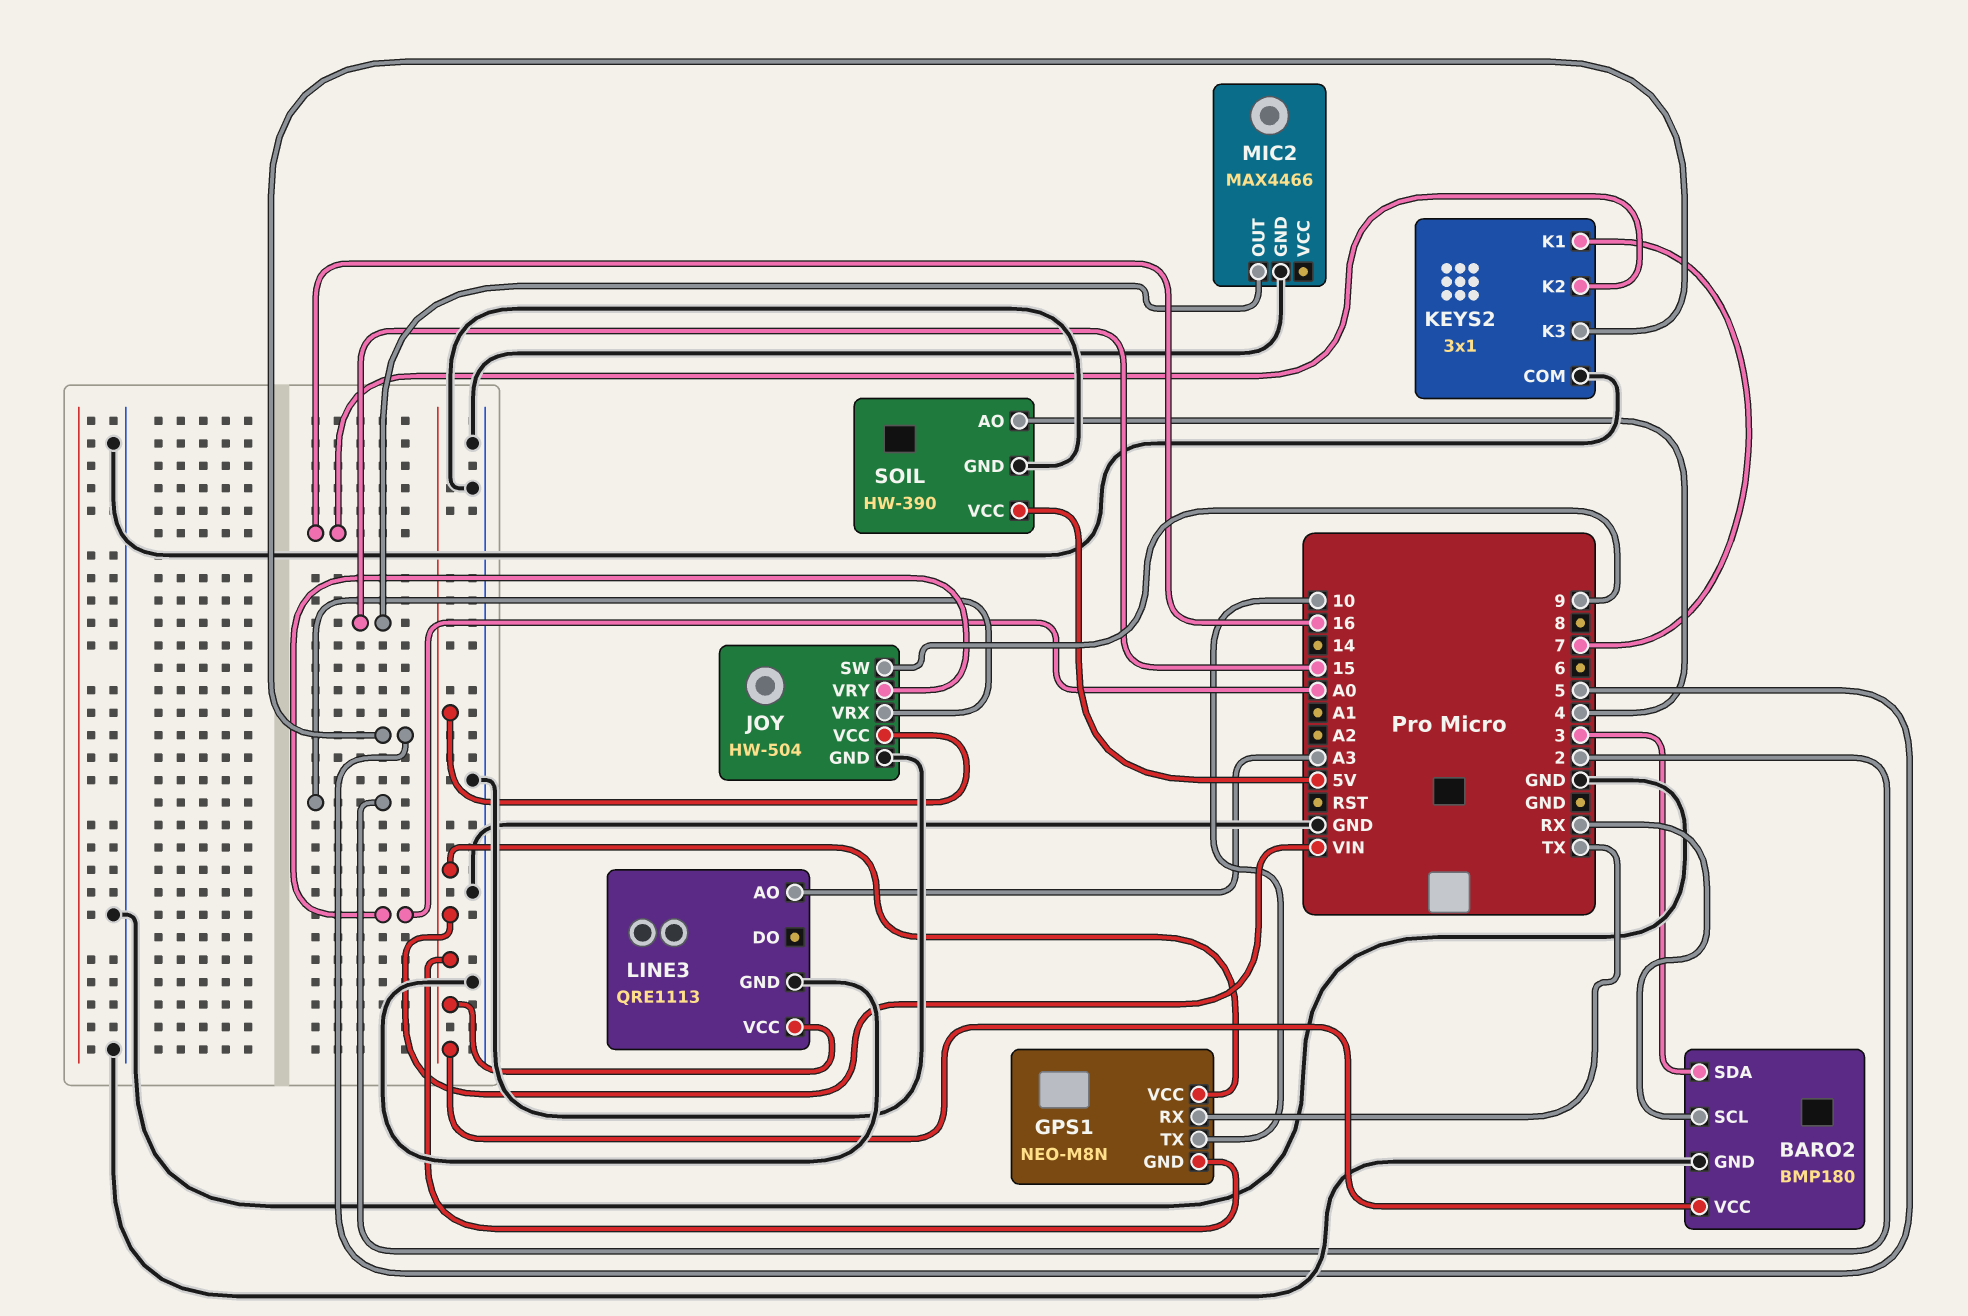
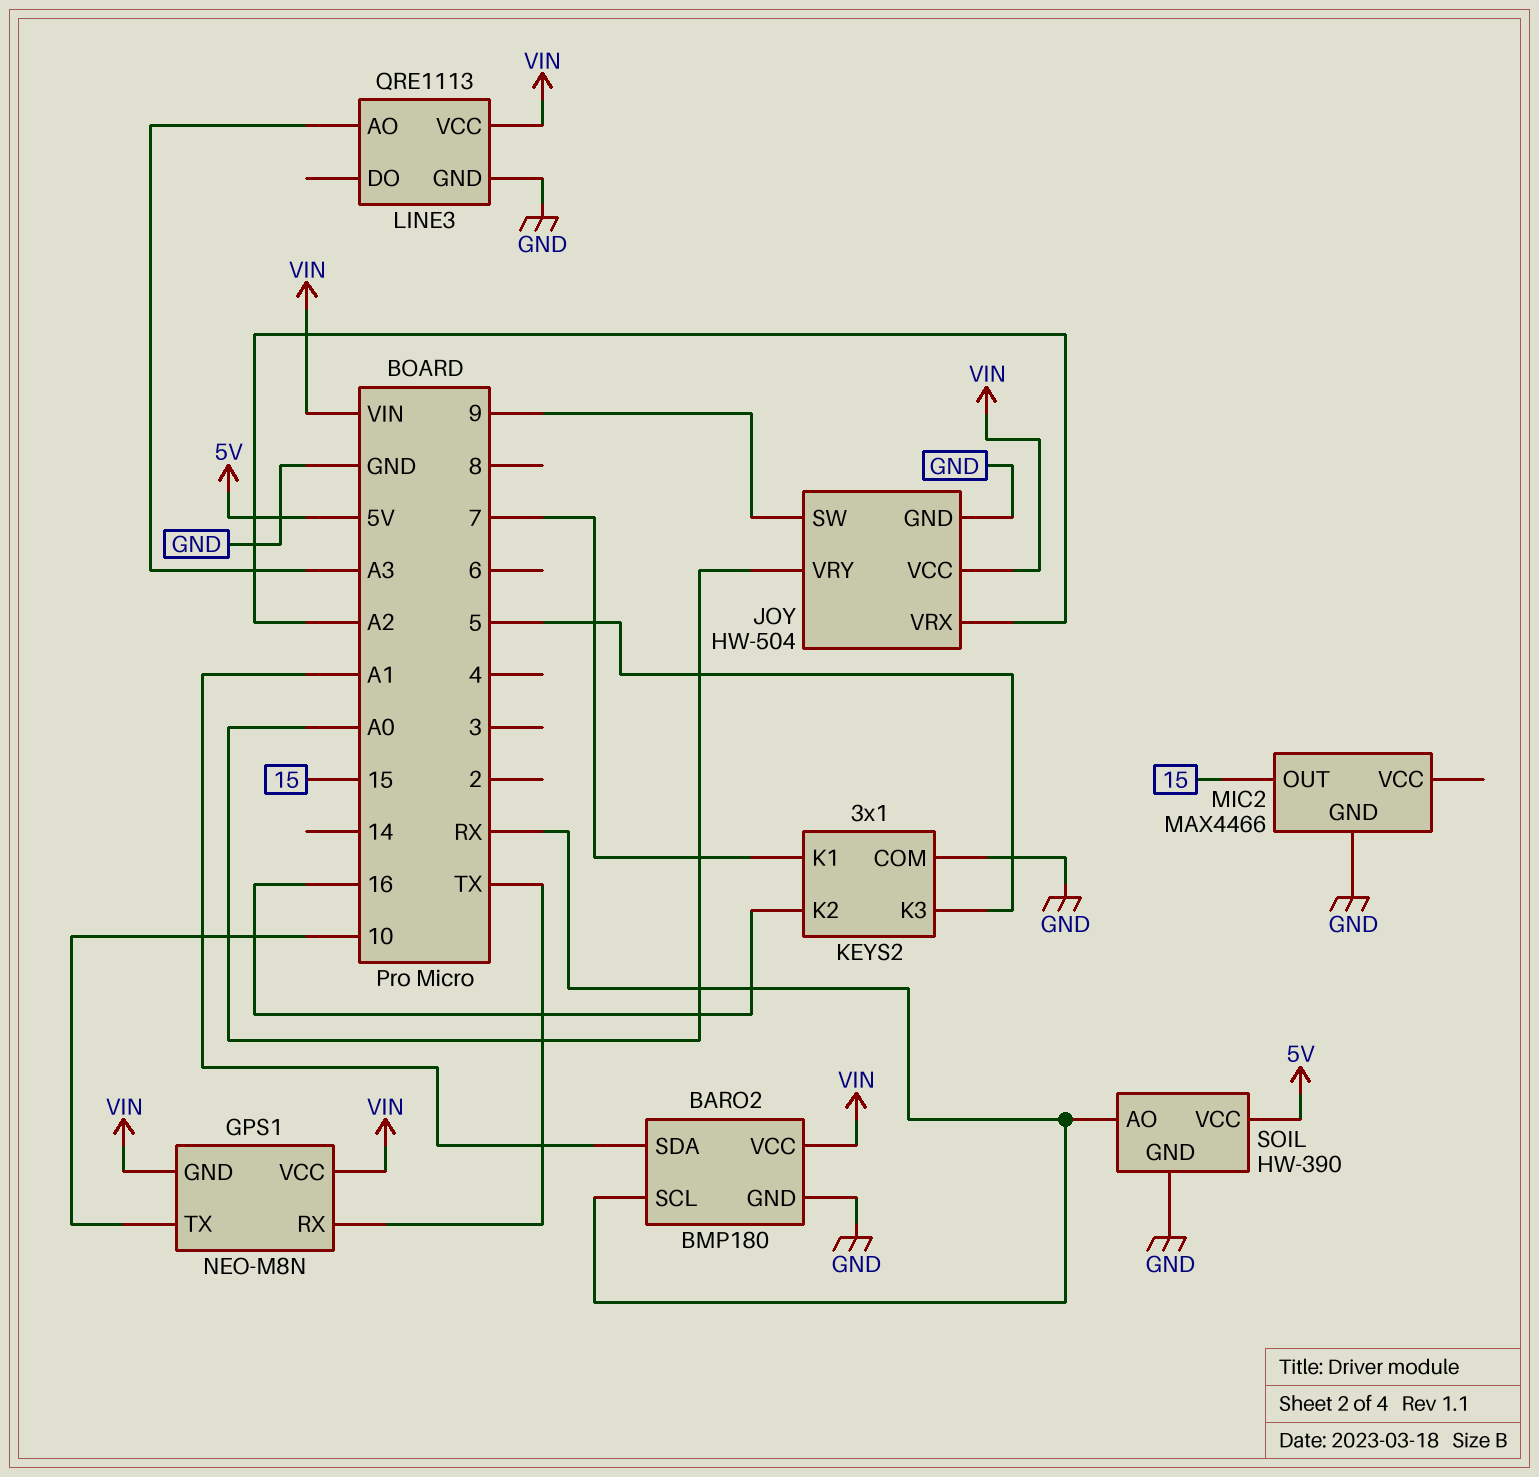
BARO2 pin SDA: 3 -> A1
JOY pin VRX: 2 -> A2
SOIL pin AO: 4 -> RX

